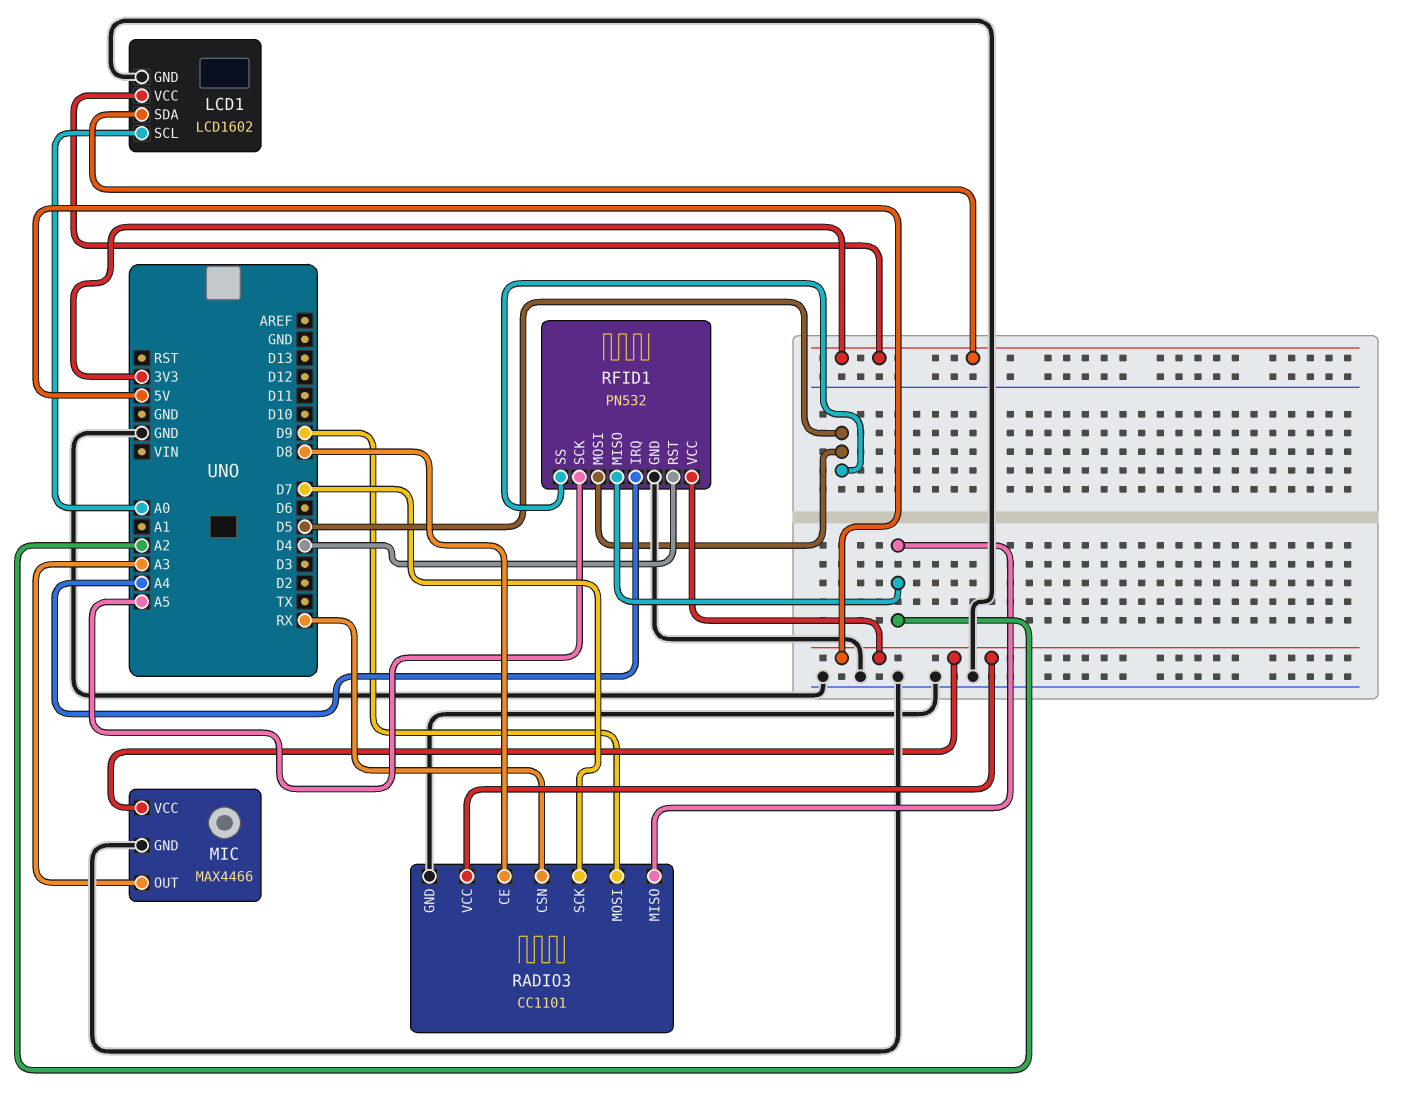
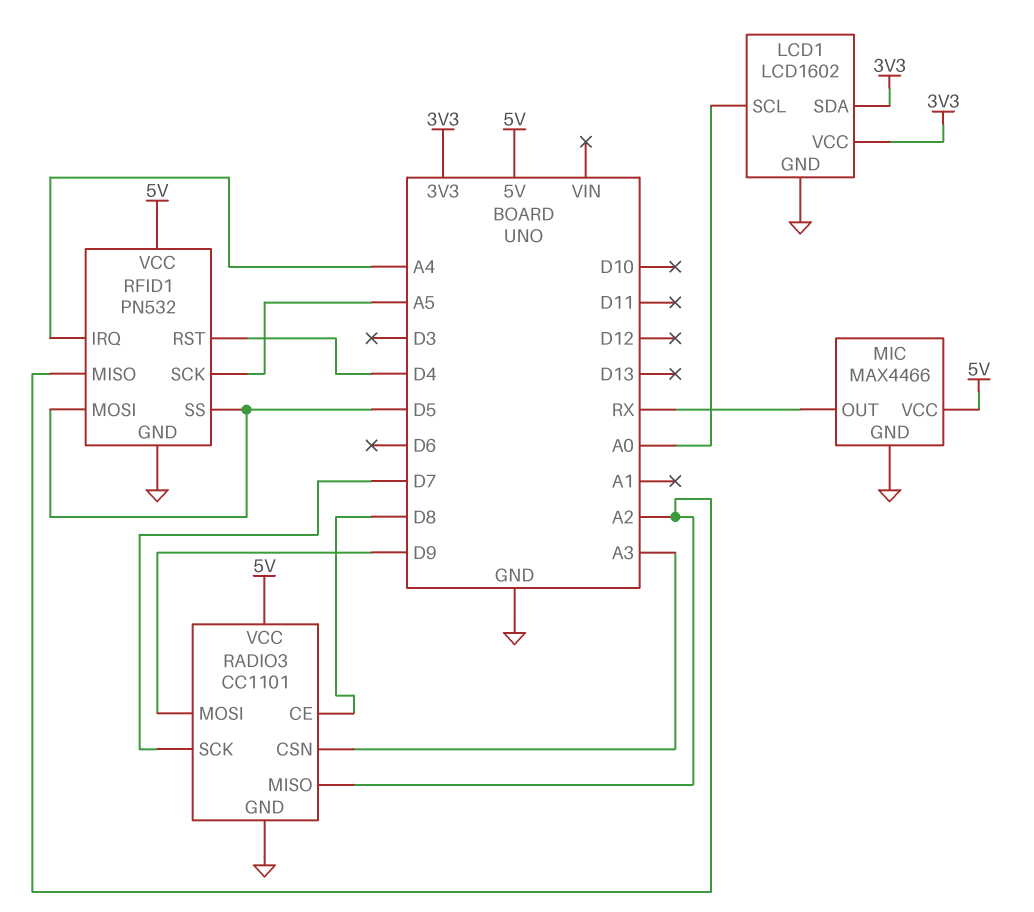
MIC pin OUT: A3 -> RX
RADIO3 pin CSN: RX -> A3

